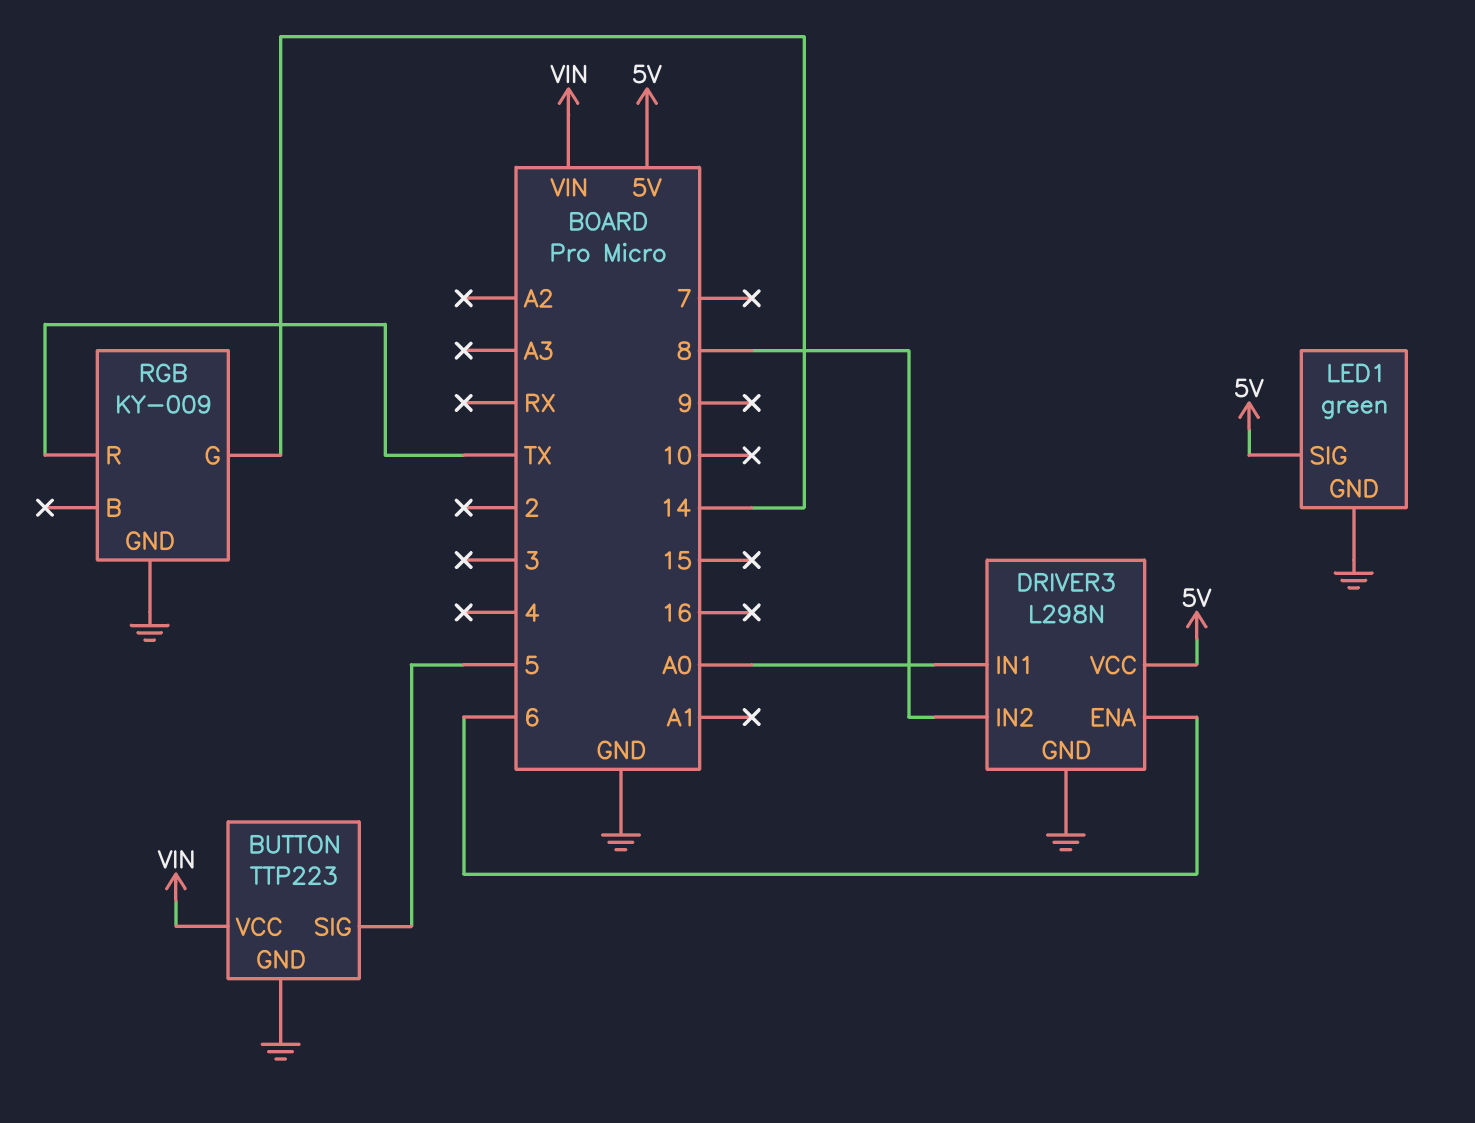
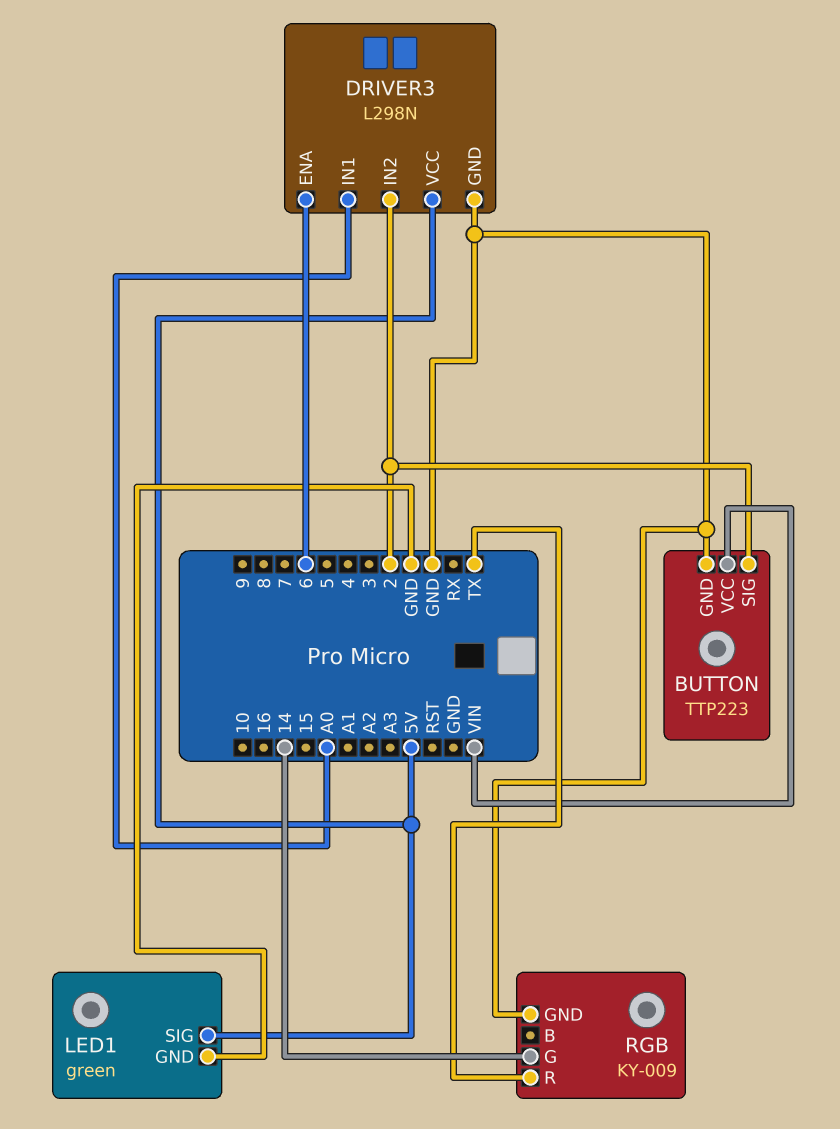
BUTTON pin SIG: 5 -> 2
DRIVER3 pin IN2: 8 -> 2

